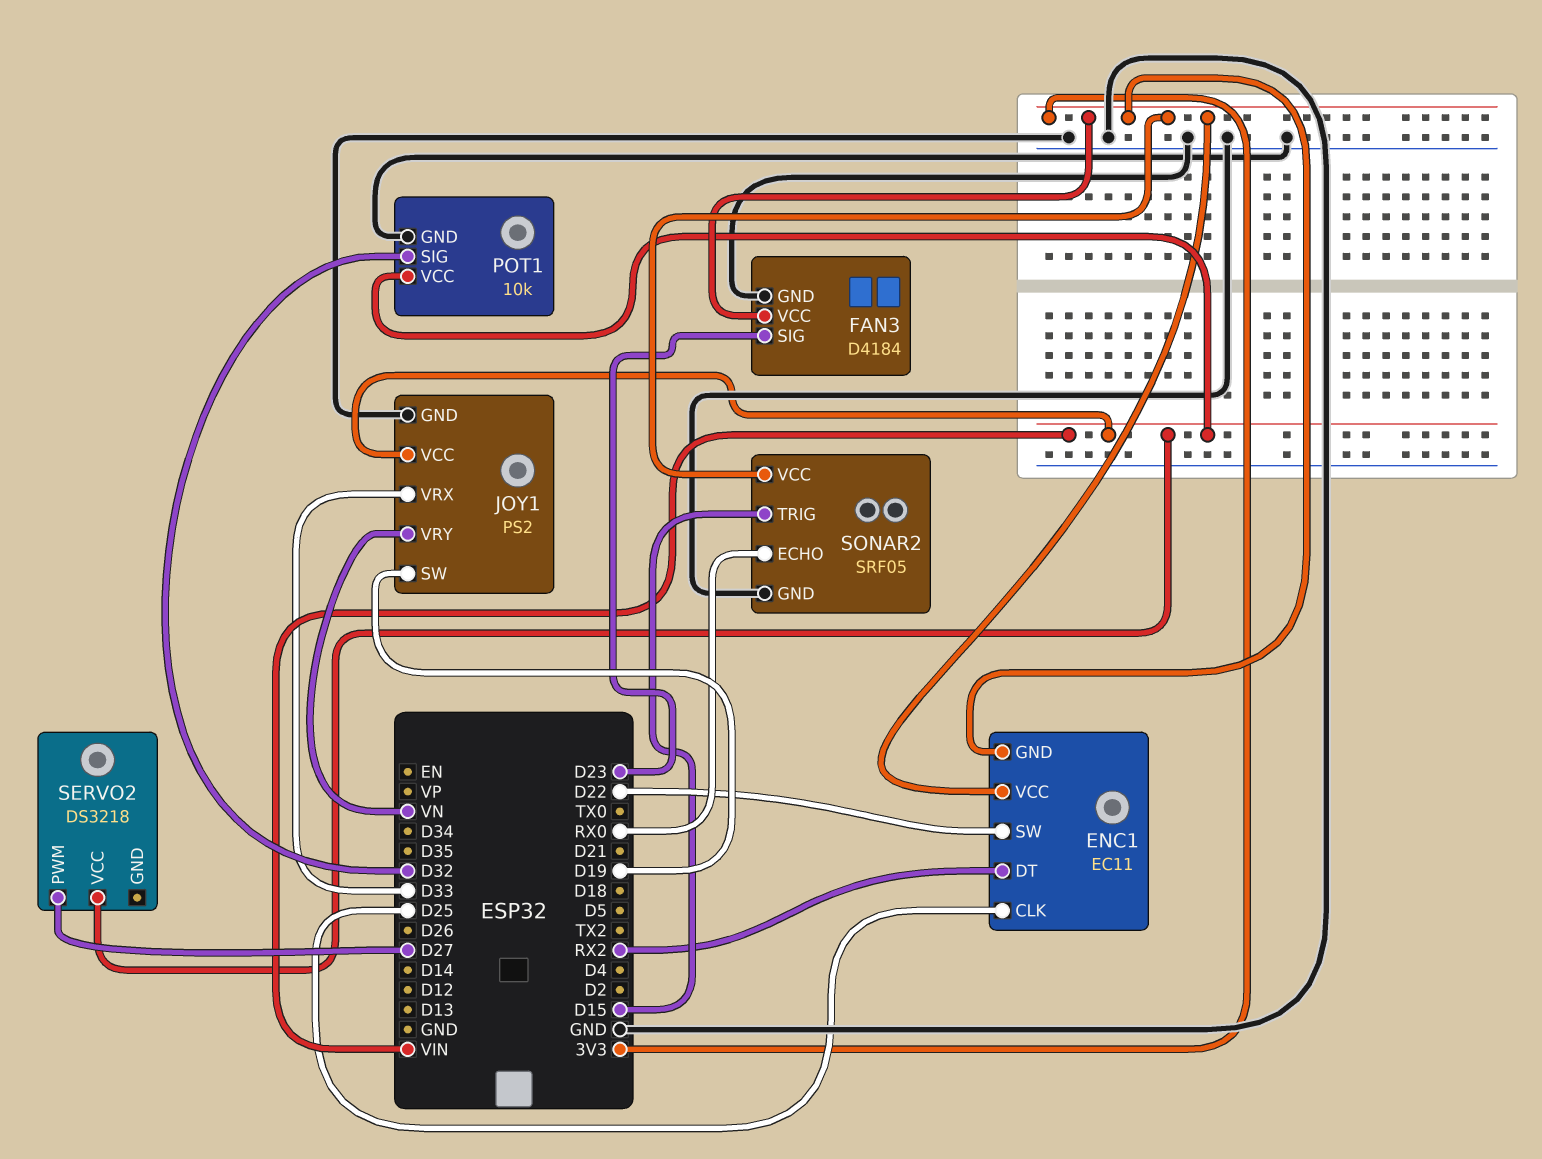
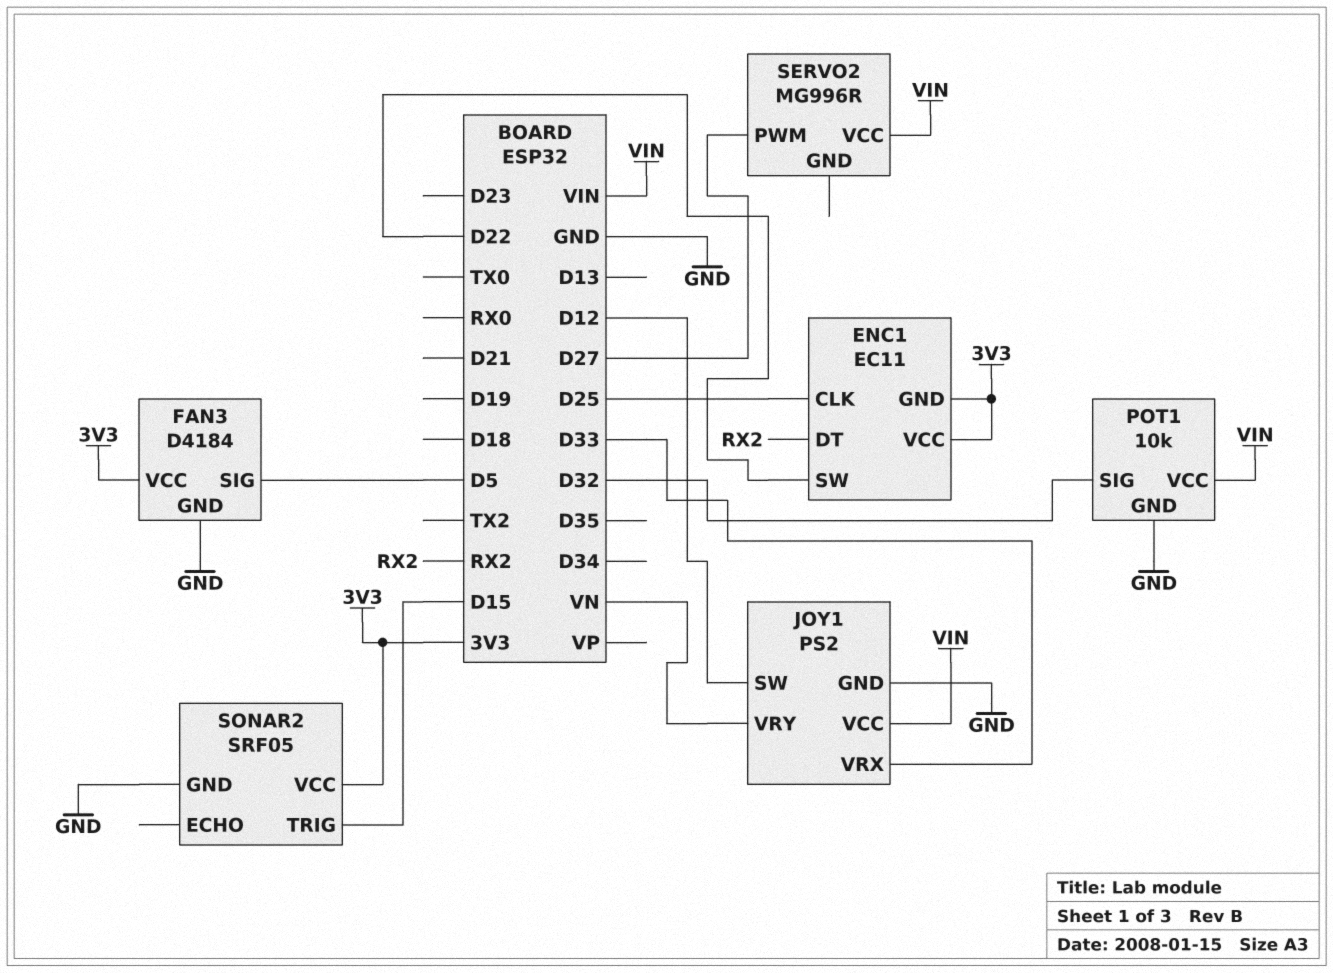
FAN3 pin SIG: D23 -> D5
JOY1 pin SW: D19 -> D12
SERVO2: DS3218 -> MG996R
SONAR2 pin ECHO: RX0 -> none

